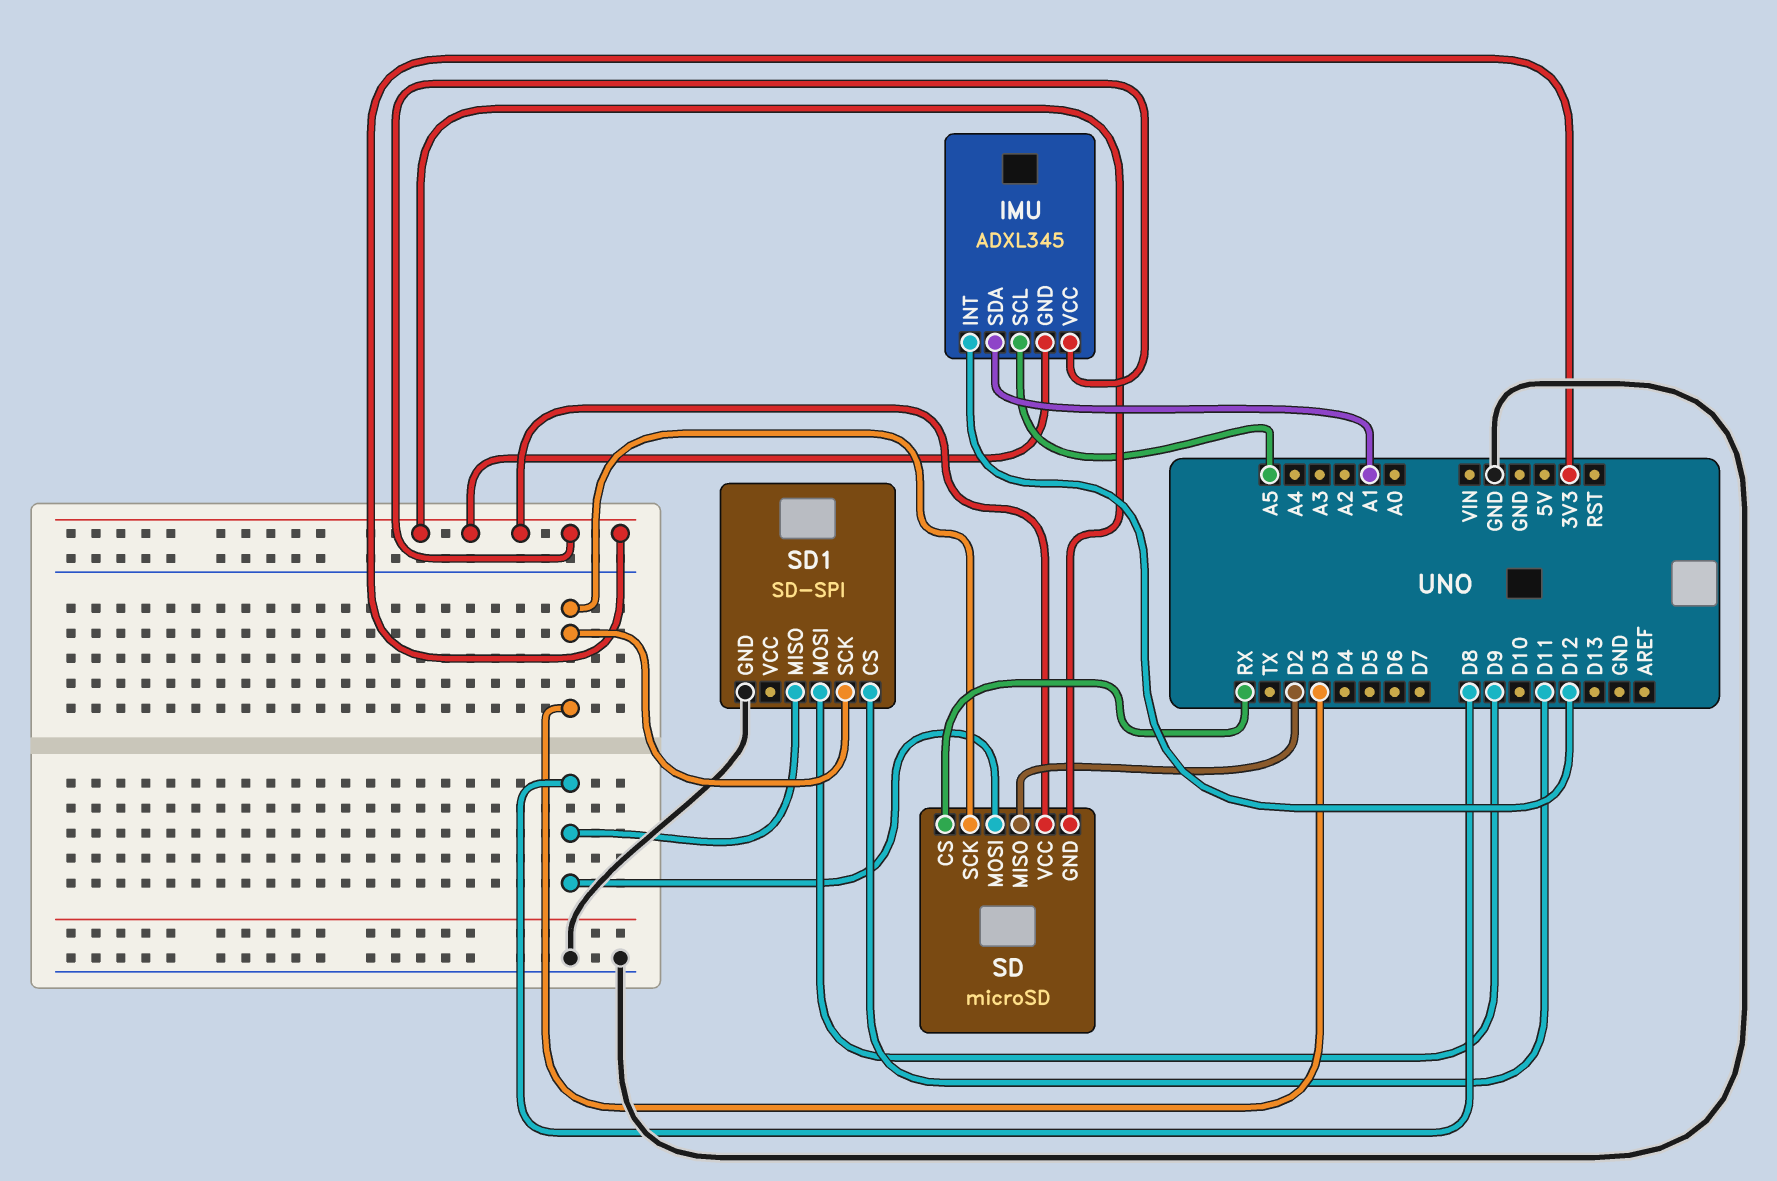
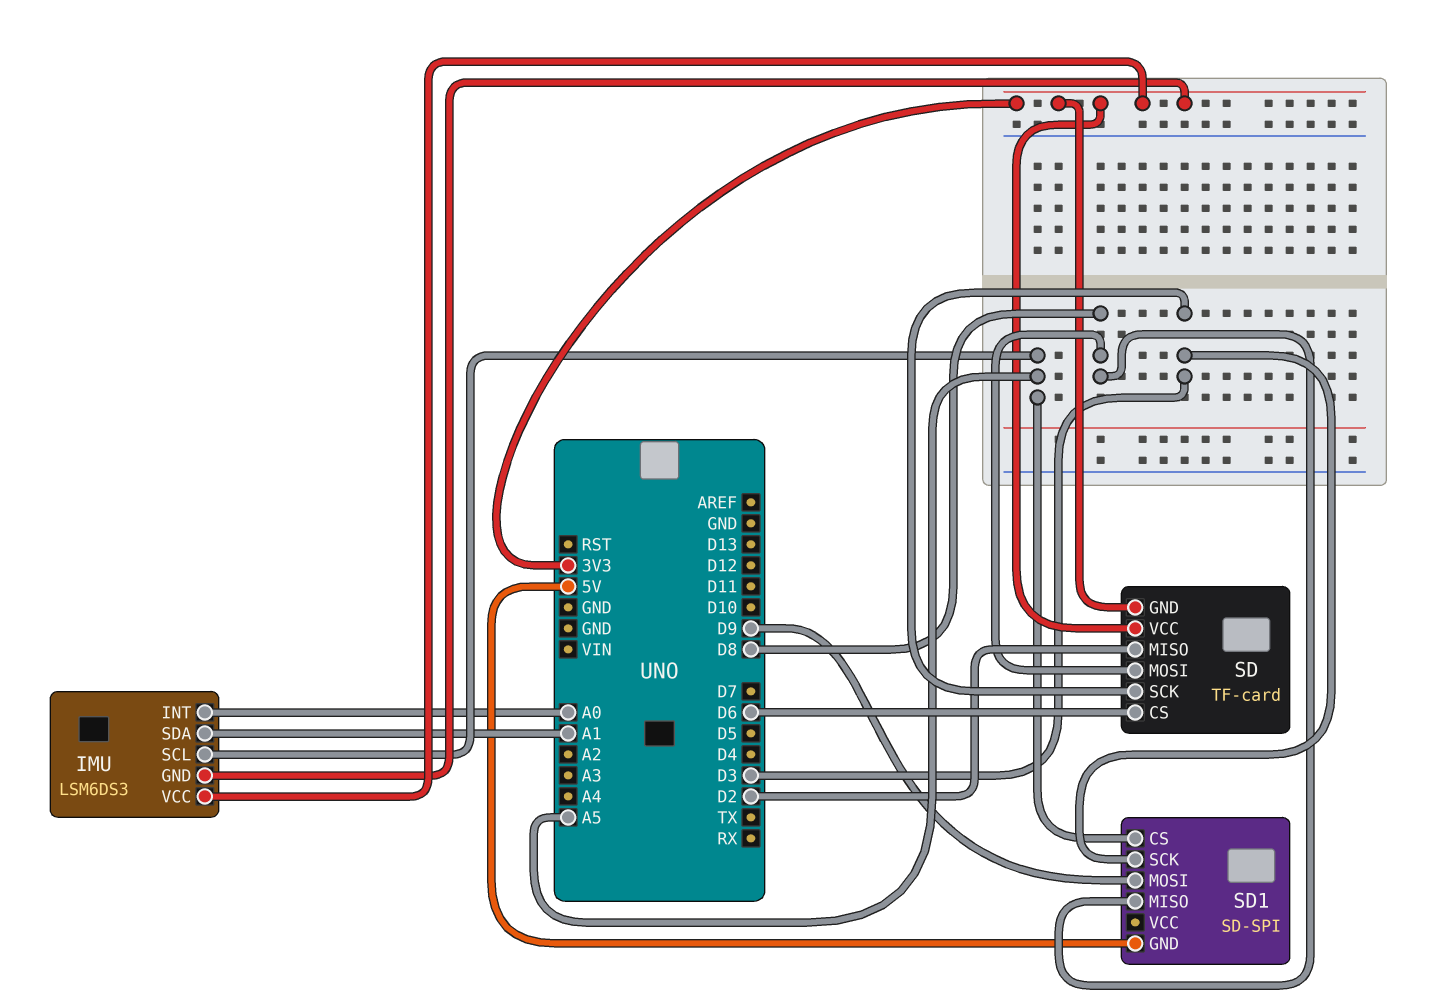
IMU: ADXL345 -> LSM6DS3
IMU pin INT: D12 -> A0
SD: microSD -> TF-card
SD pin CS: RX -> D6
SD1 pin CS: D11 -> A5
SD1 pin GND: GND -> 5V

